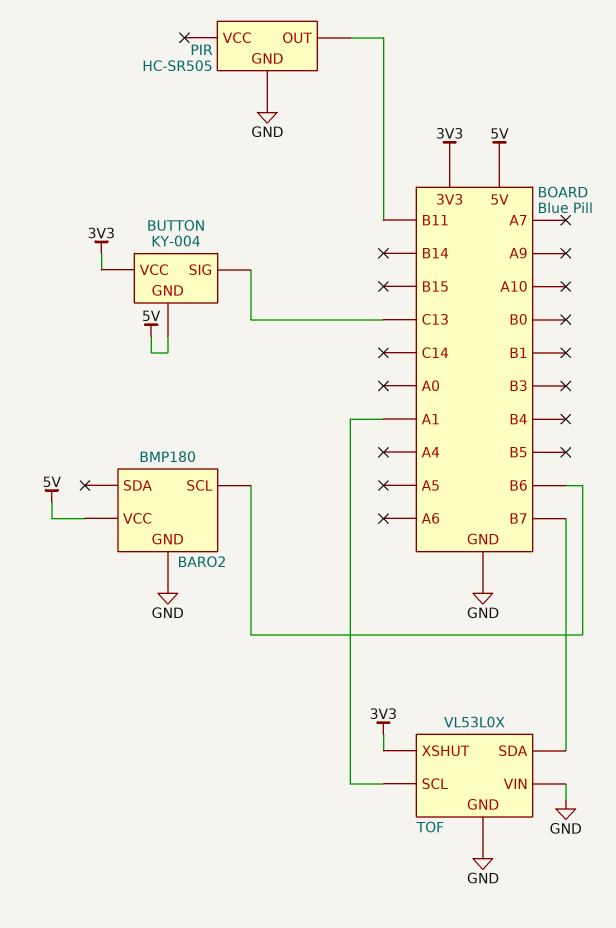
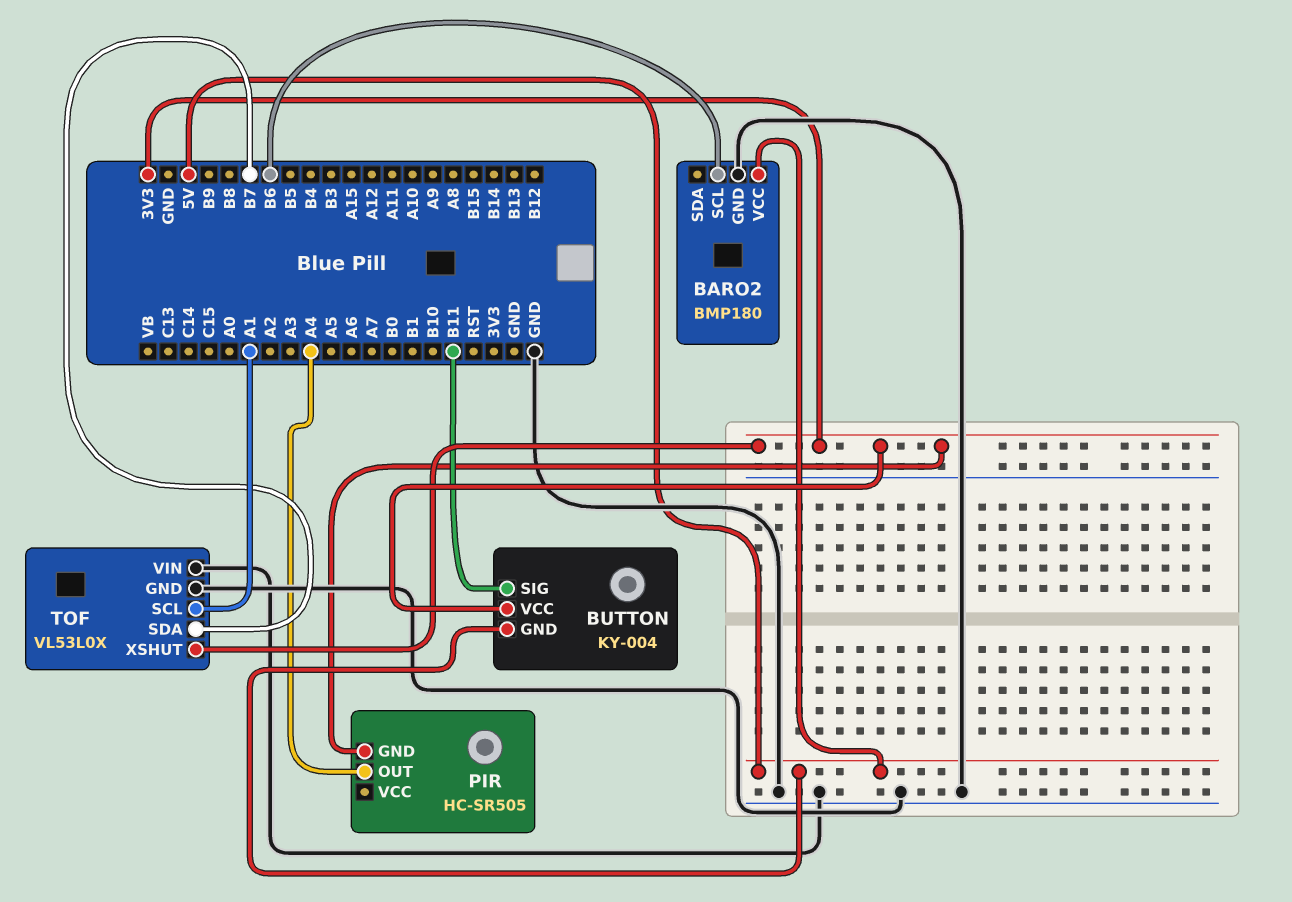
BUTTON pin SIG: C13 -> B11
PIR pin GND: GND -> 3V3
PIR pin OUT: B11 -> A4

